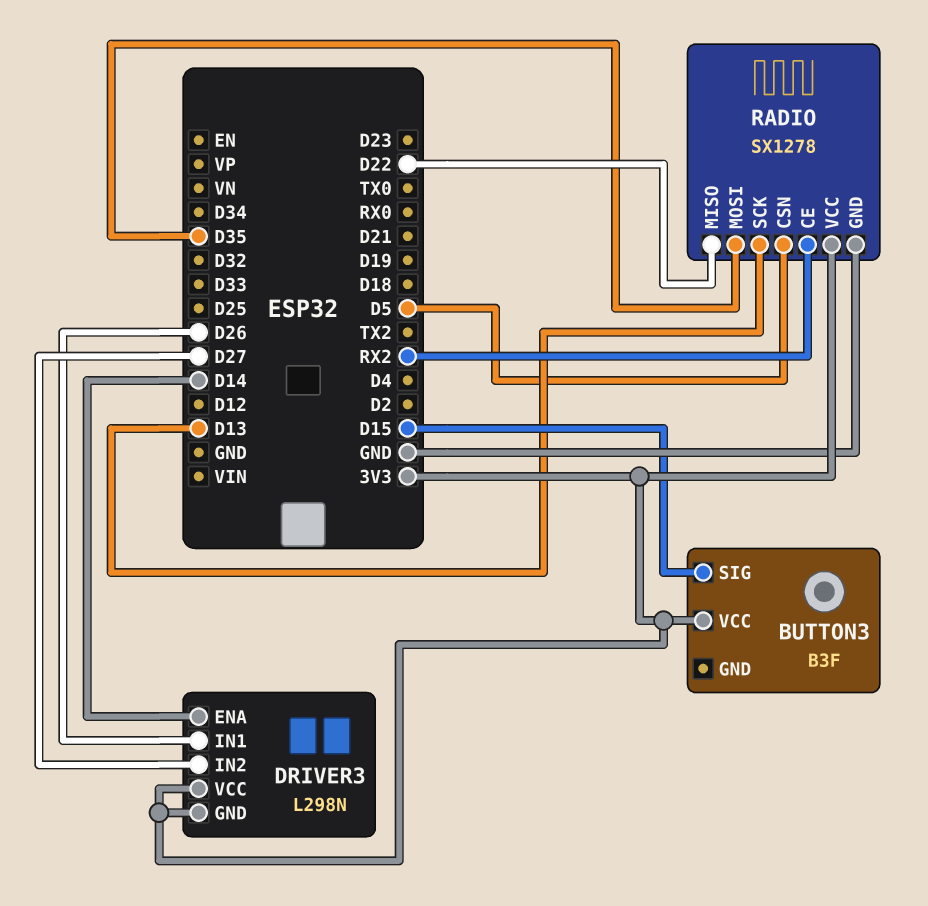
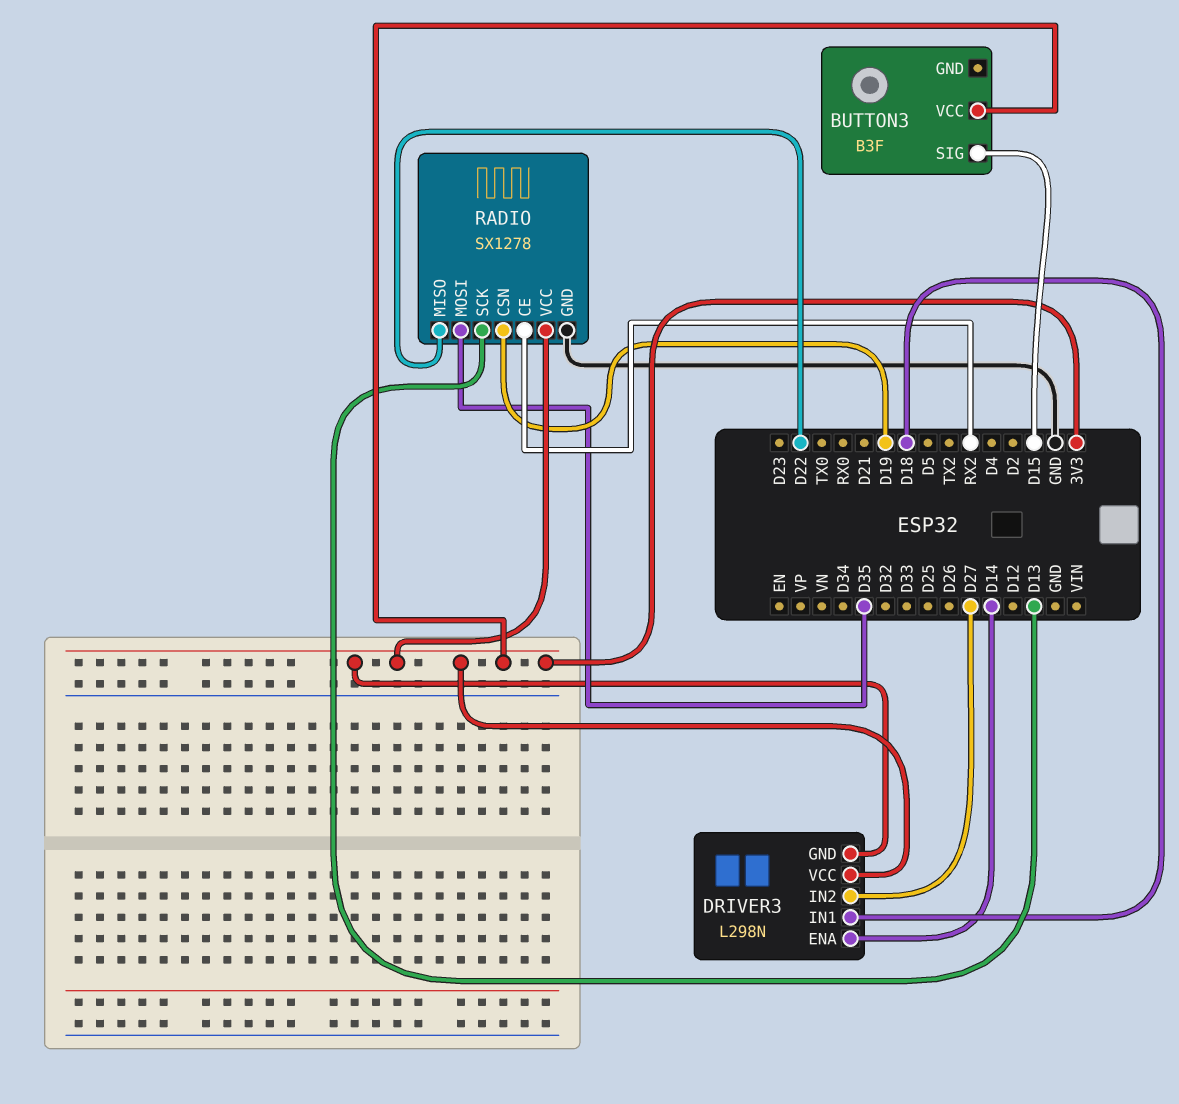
DRIVER3 pin IN1: D26 -> D18
RADIO pin CSN: D5 -> D19

